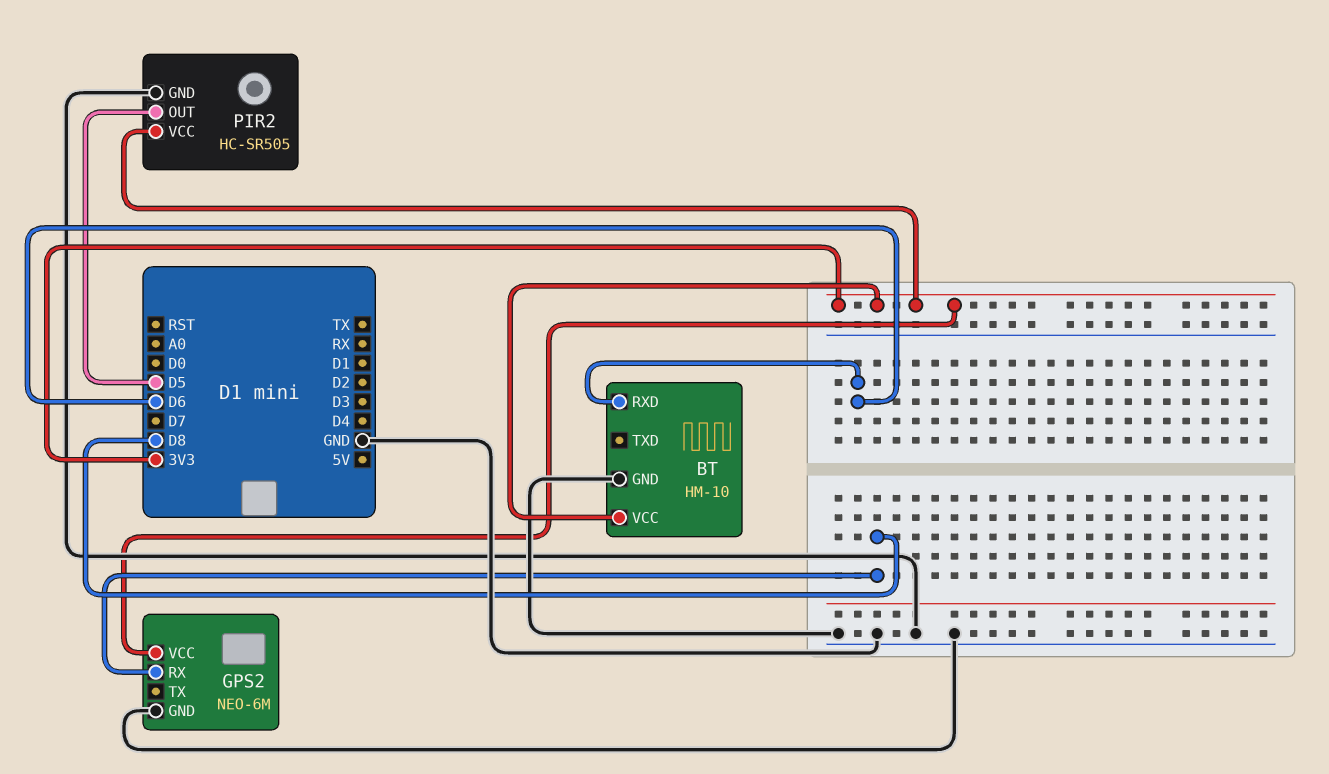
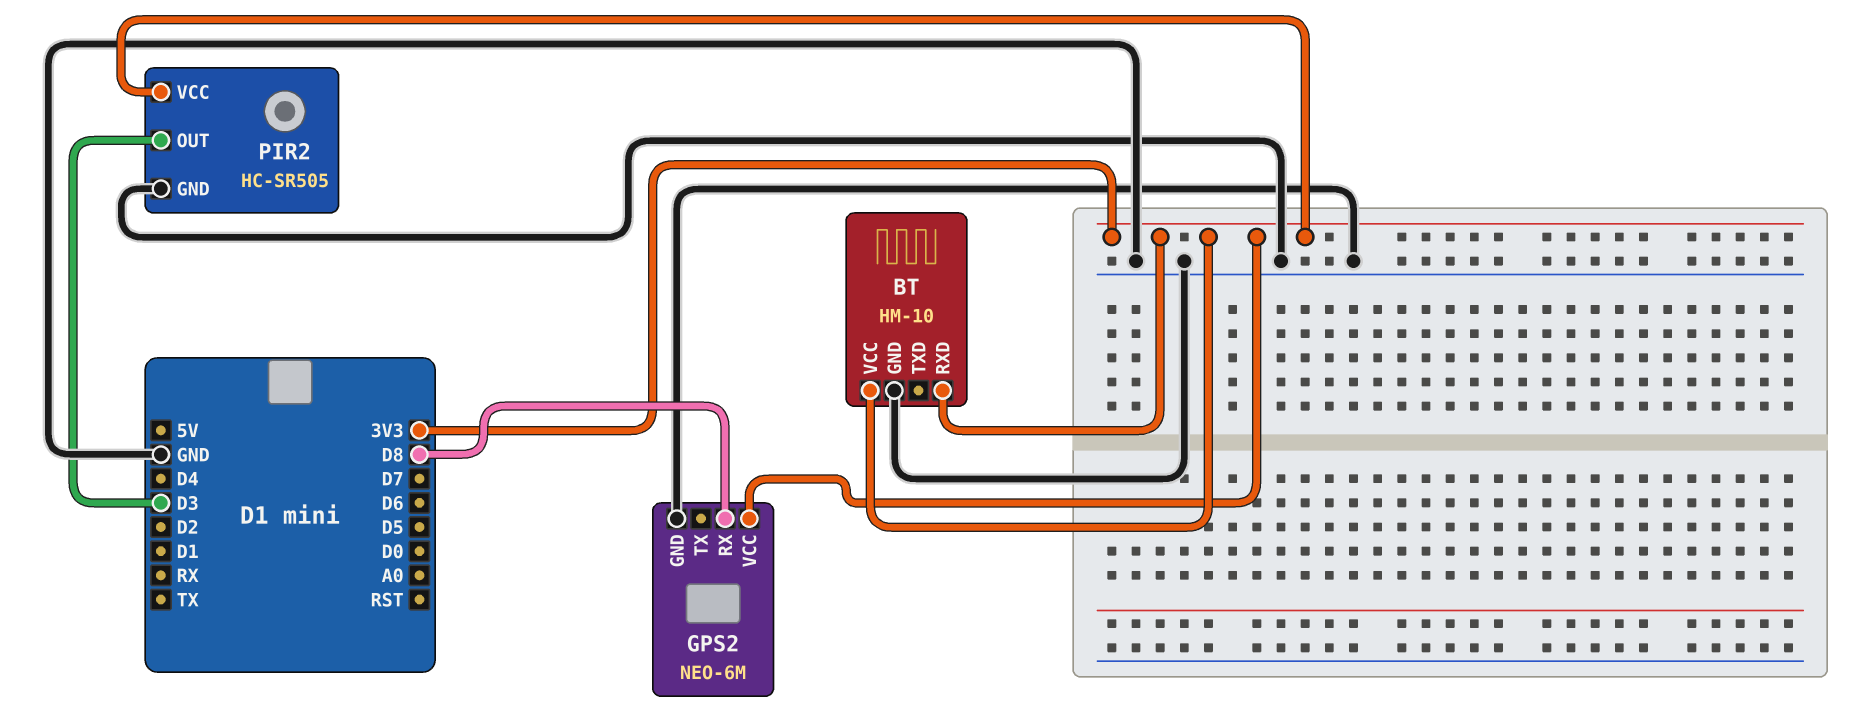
BT pin RXD: D6 -> 3V3
PIR2 pin OUT: D5 -> D3

